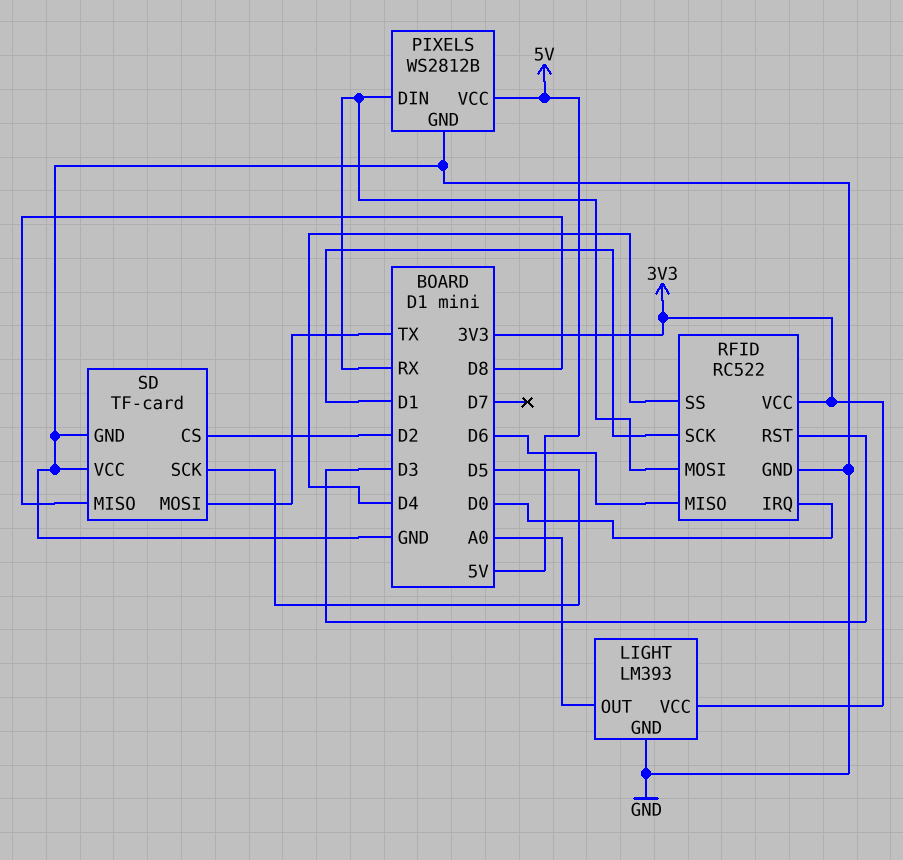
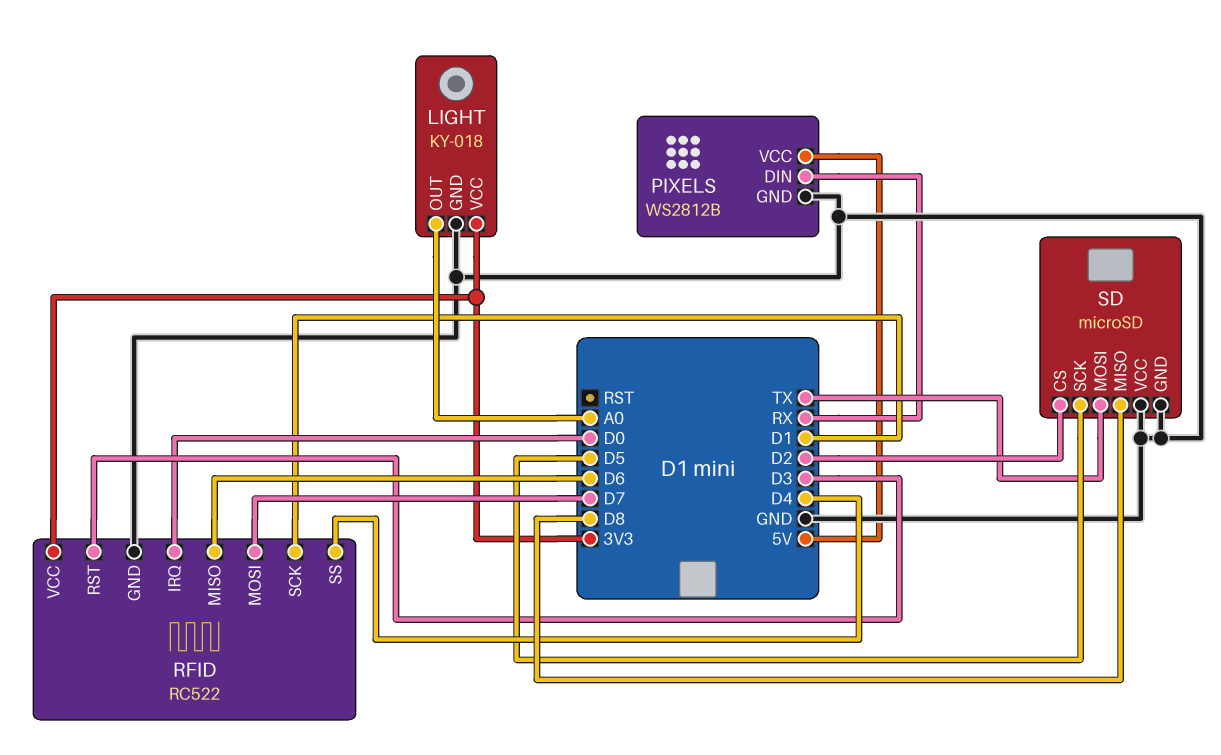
LIGHT: LM393 -> KY-018
RFID pin MOSI: RX -> D7
SD: TF-card -> microSD

